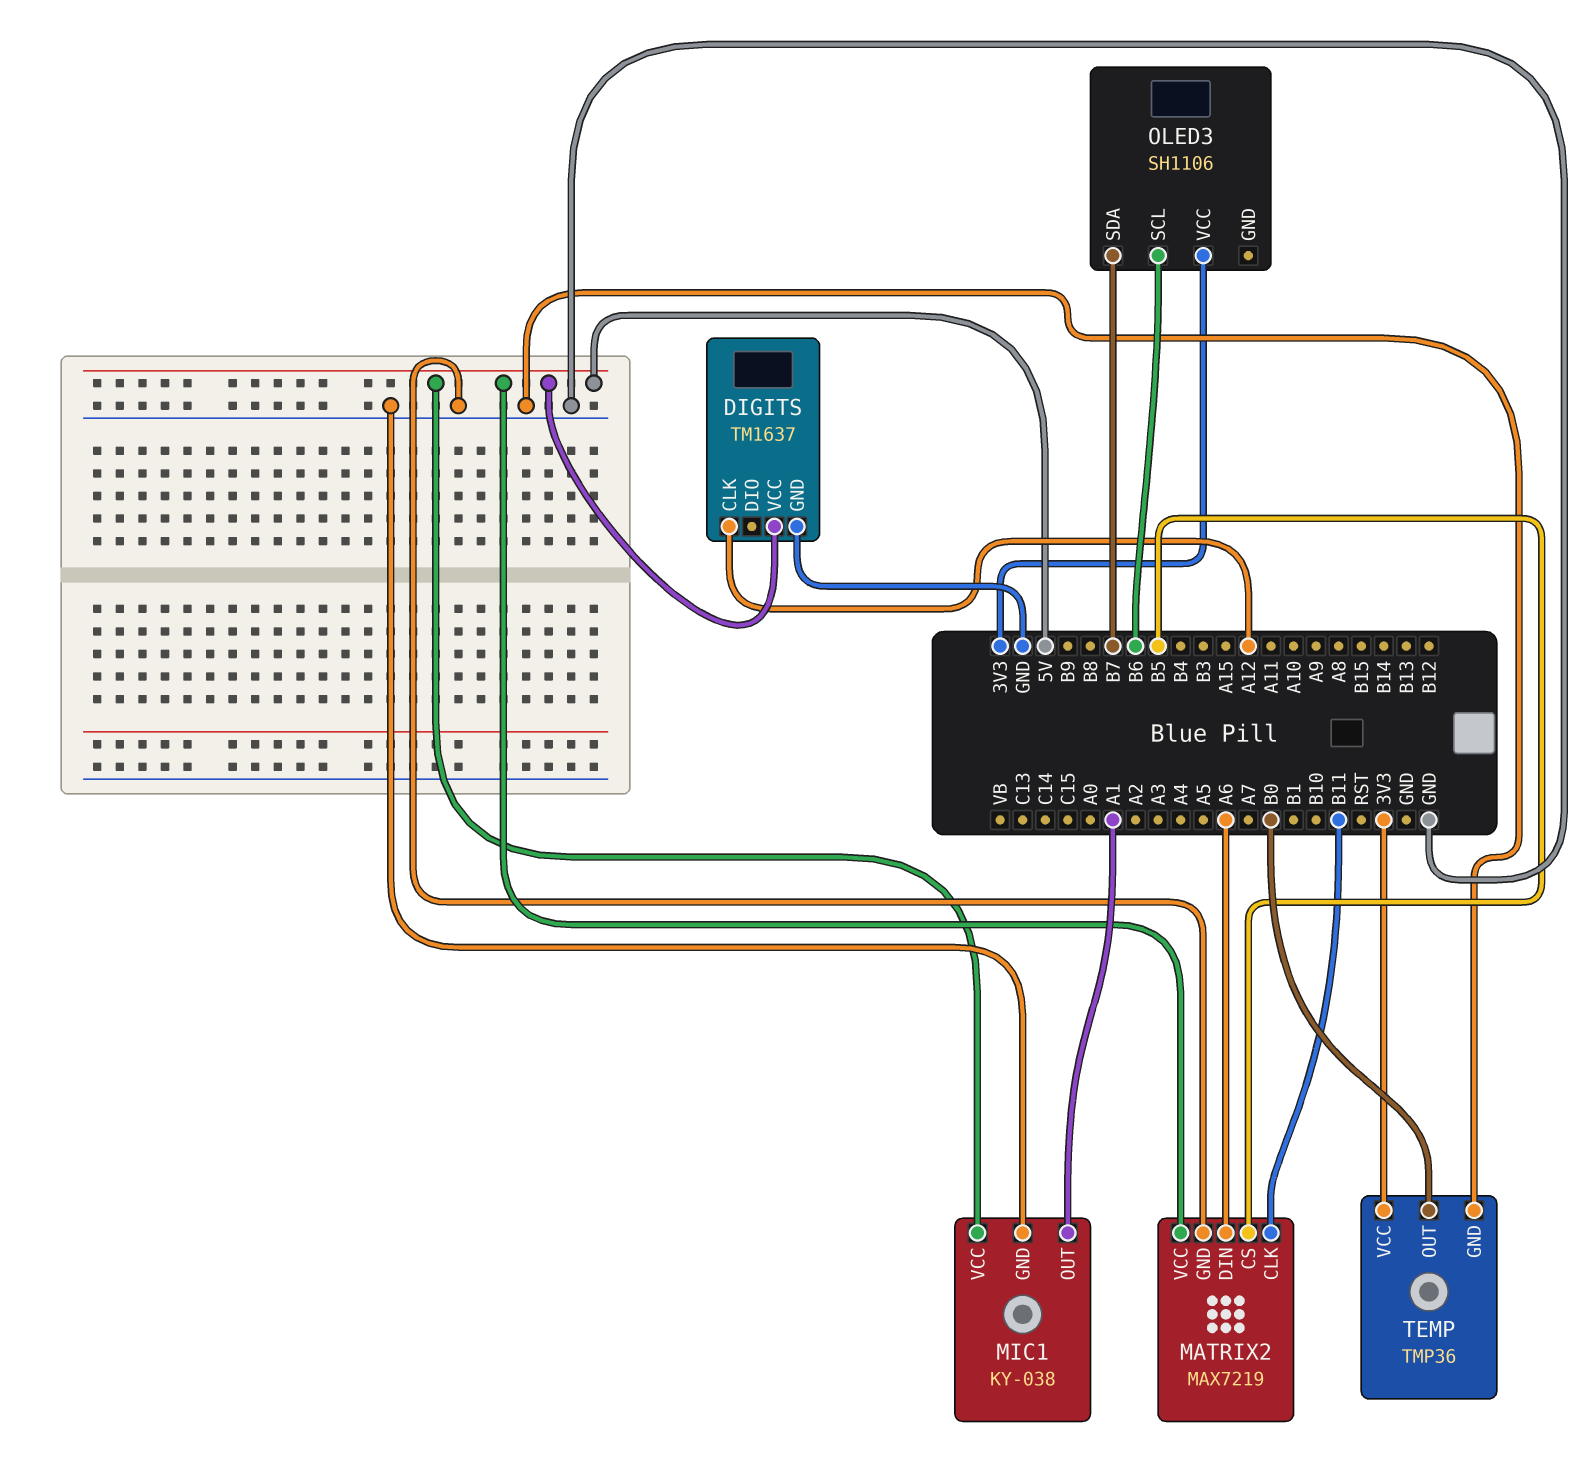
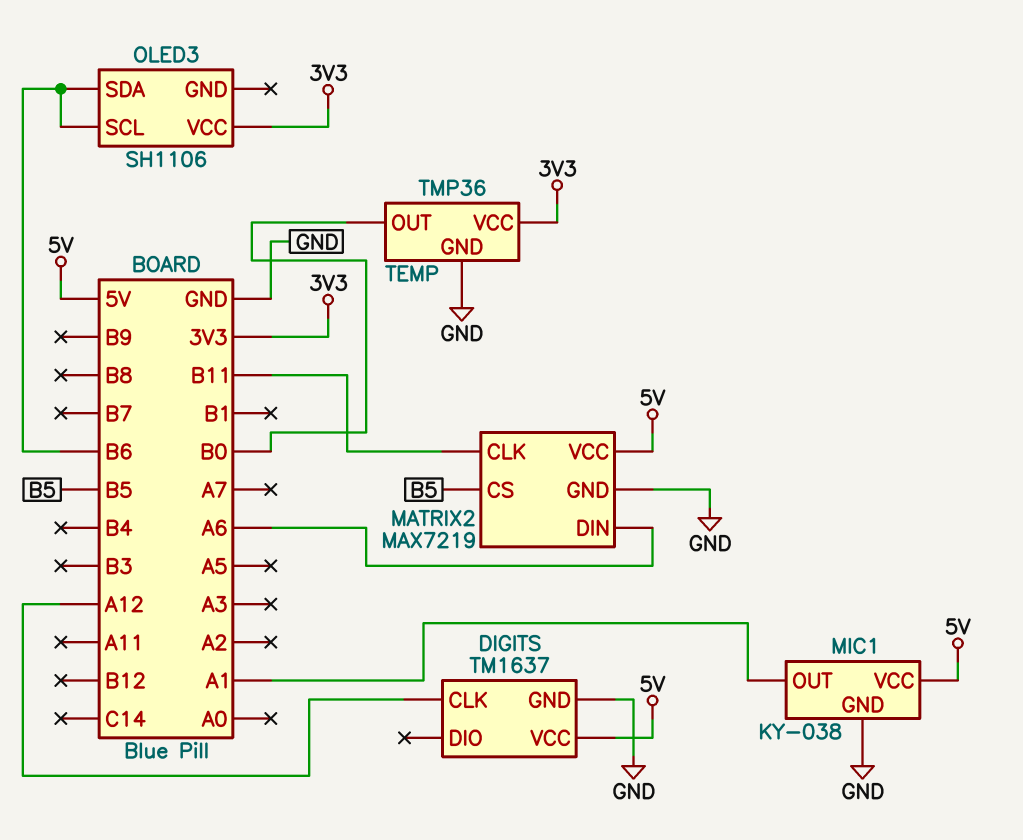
OLED3 pin SDA: B7 -> B6

